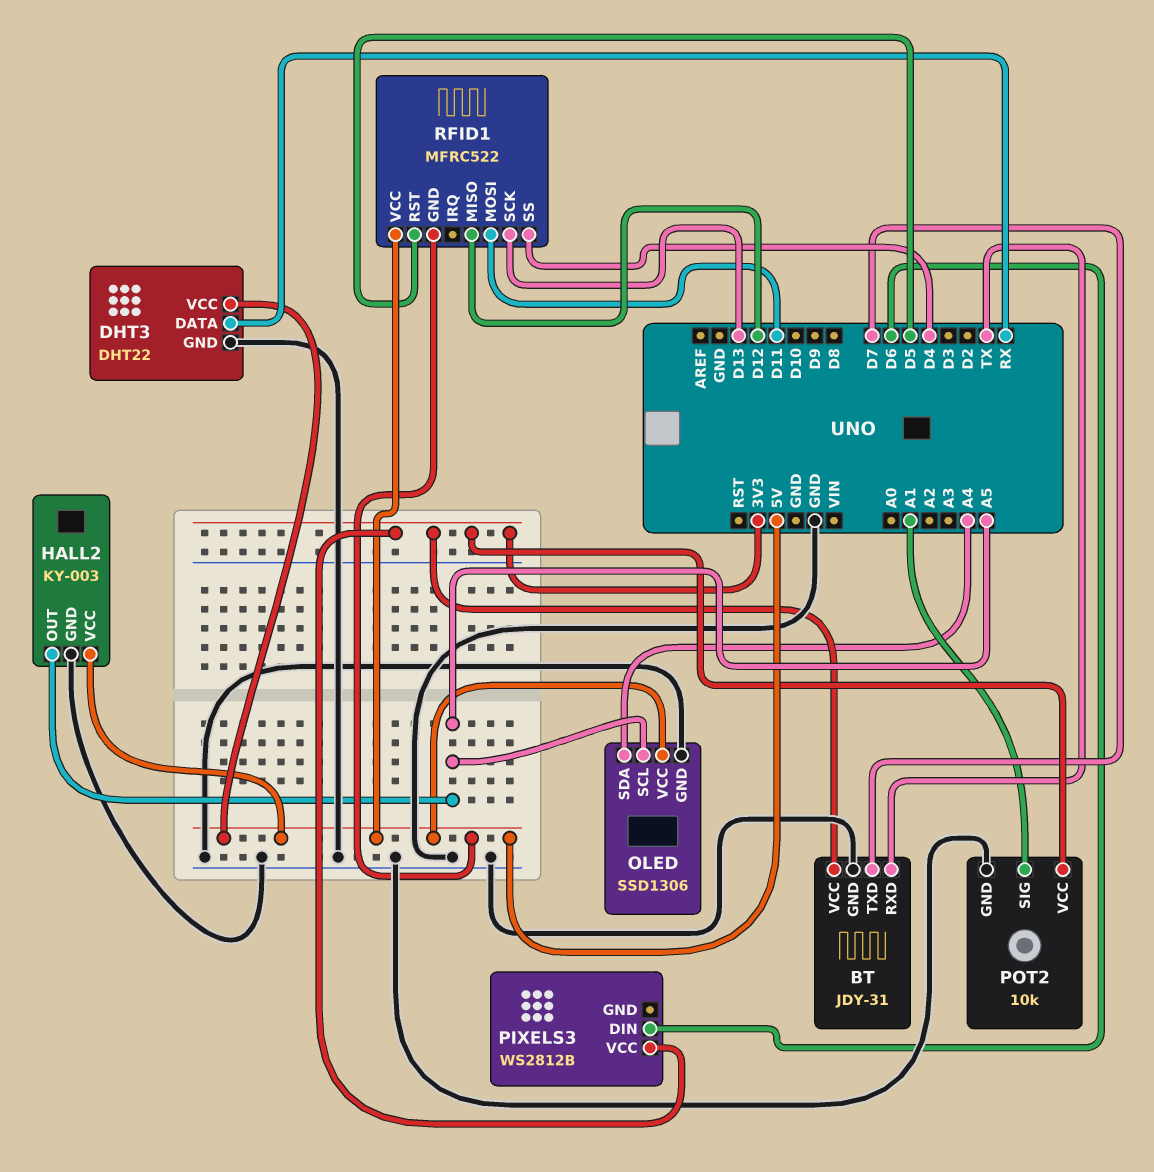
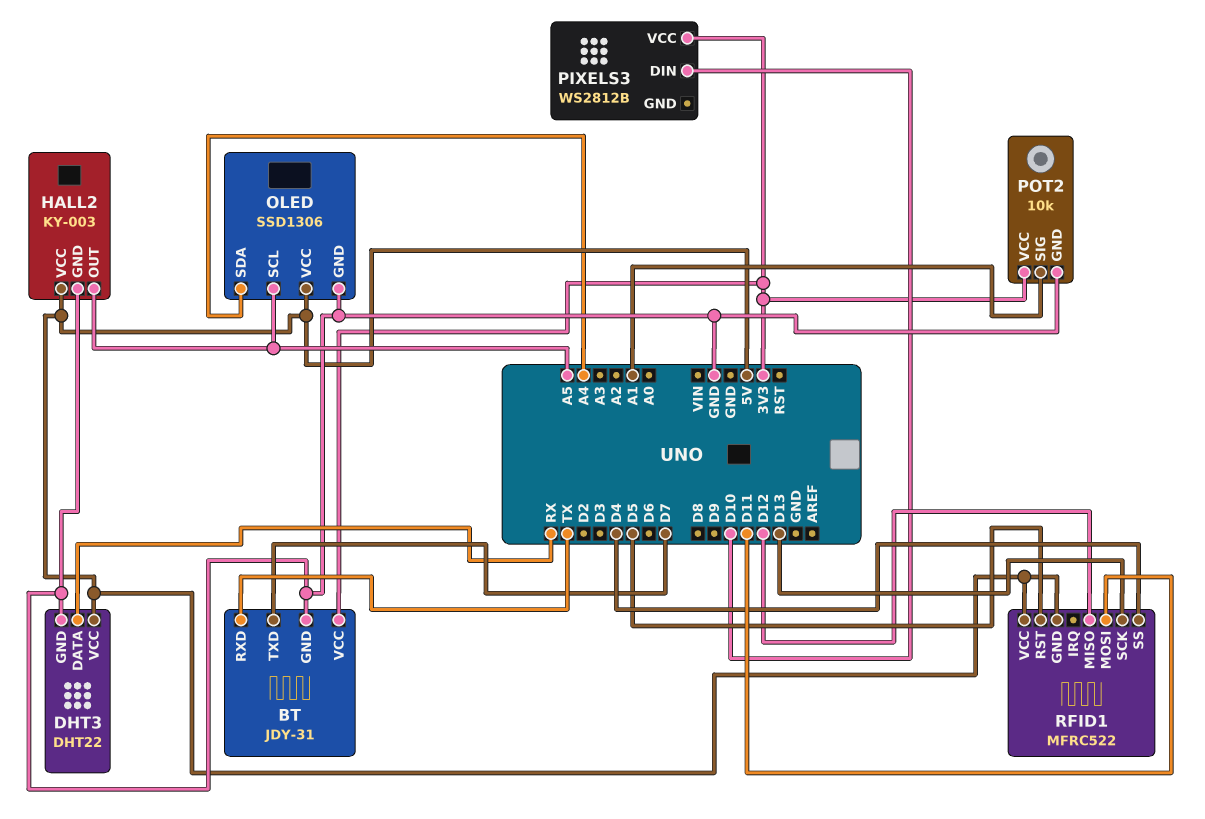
PIXELS3 pin DIN: D6 -> D10

